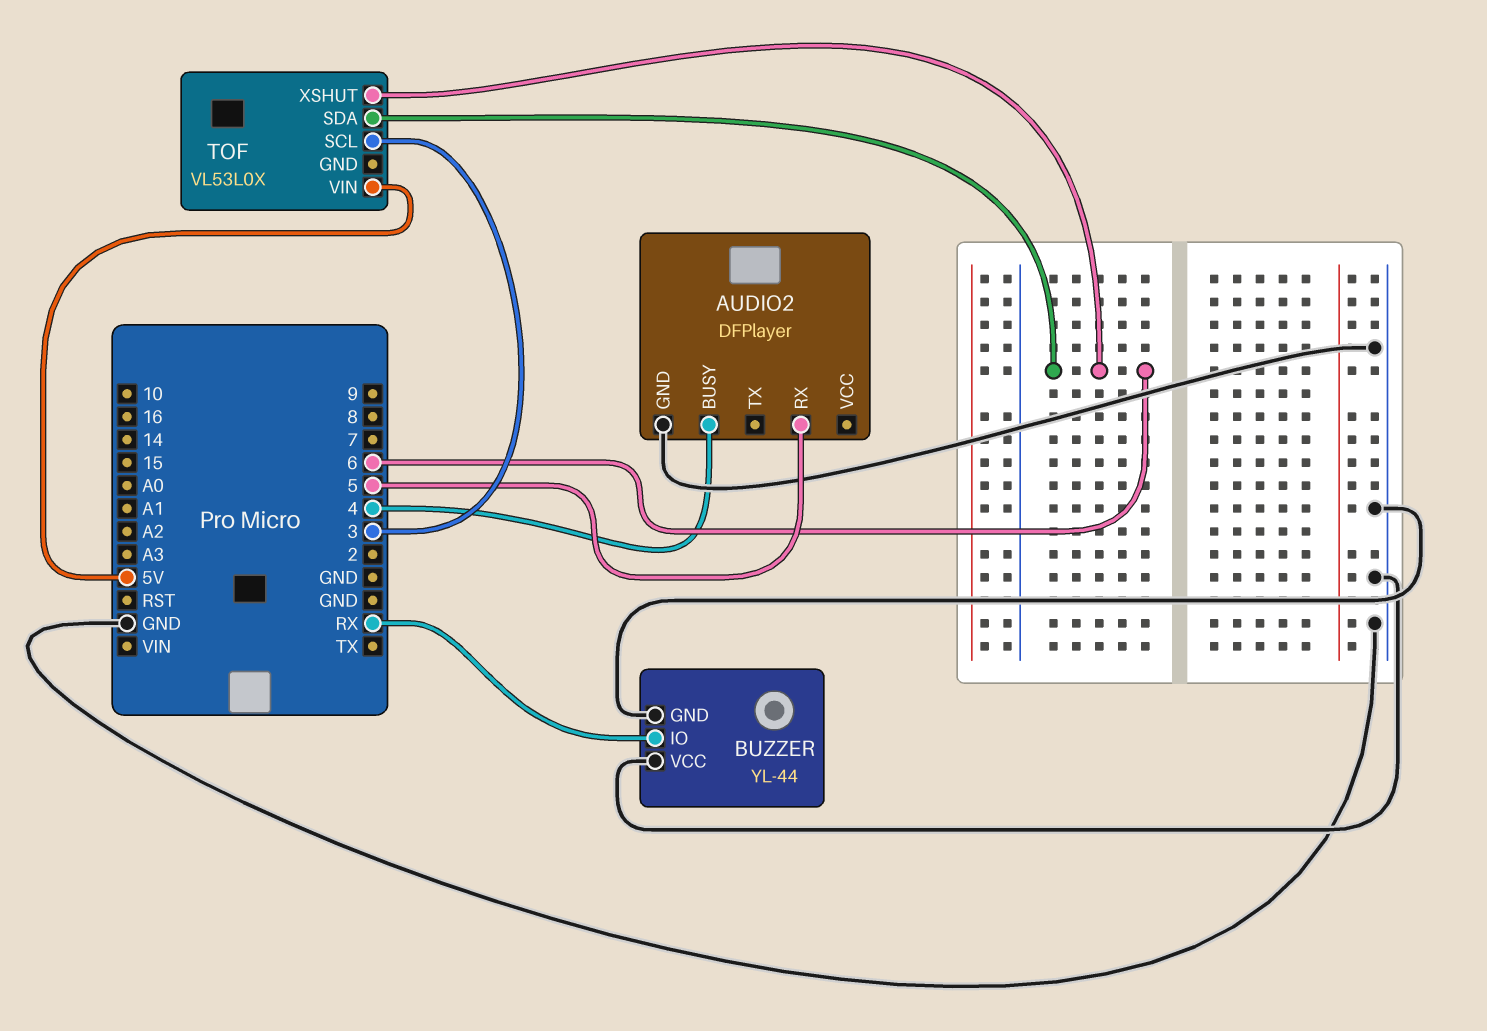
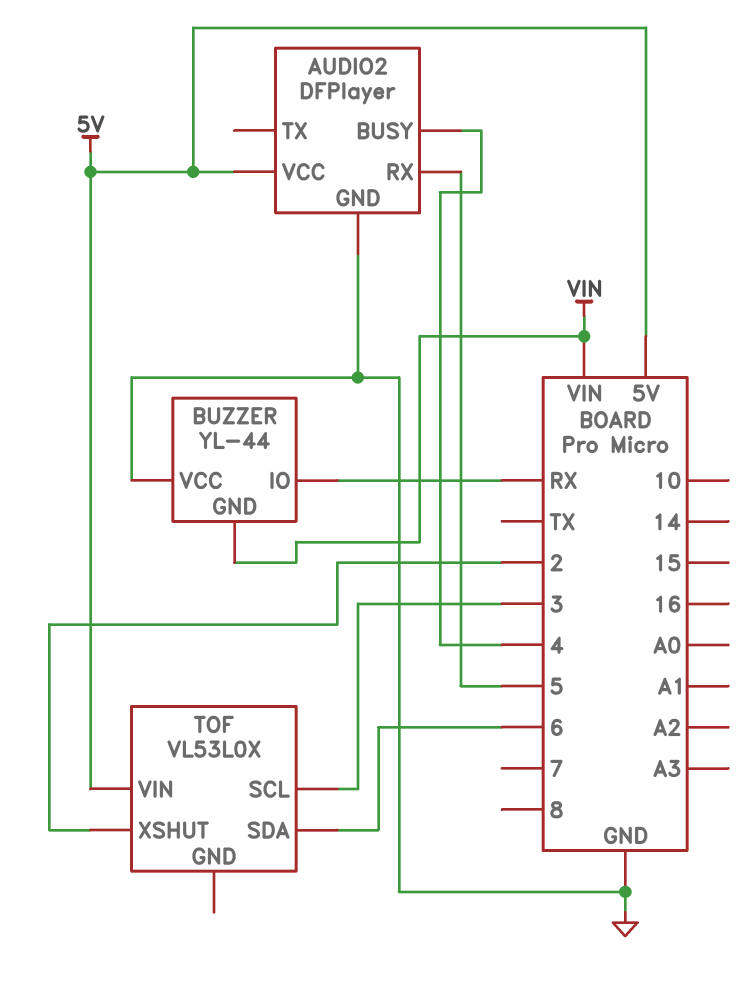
AUDIO2 pin VCC: none -> 5V
BUZZER pin GND: GND -> VIN
TOF pin XSHUT: 6 -> 2

